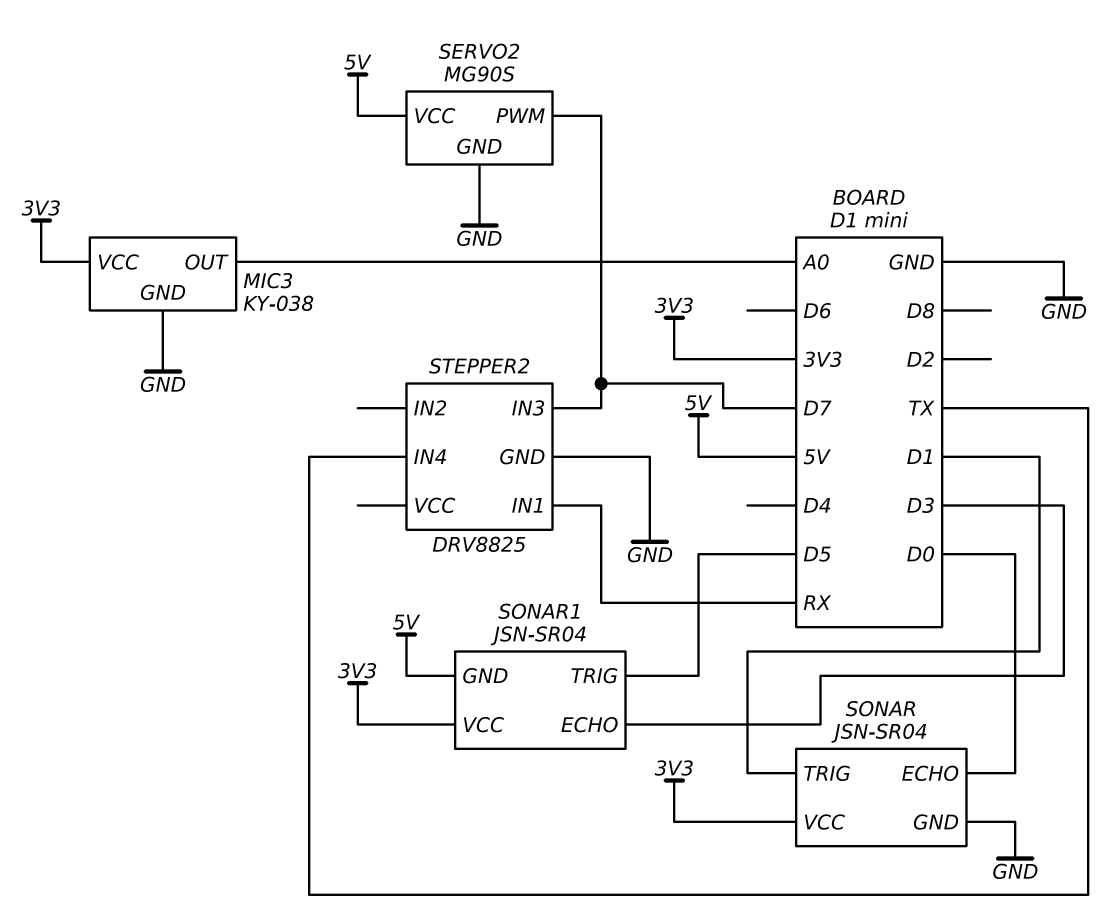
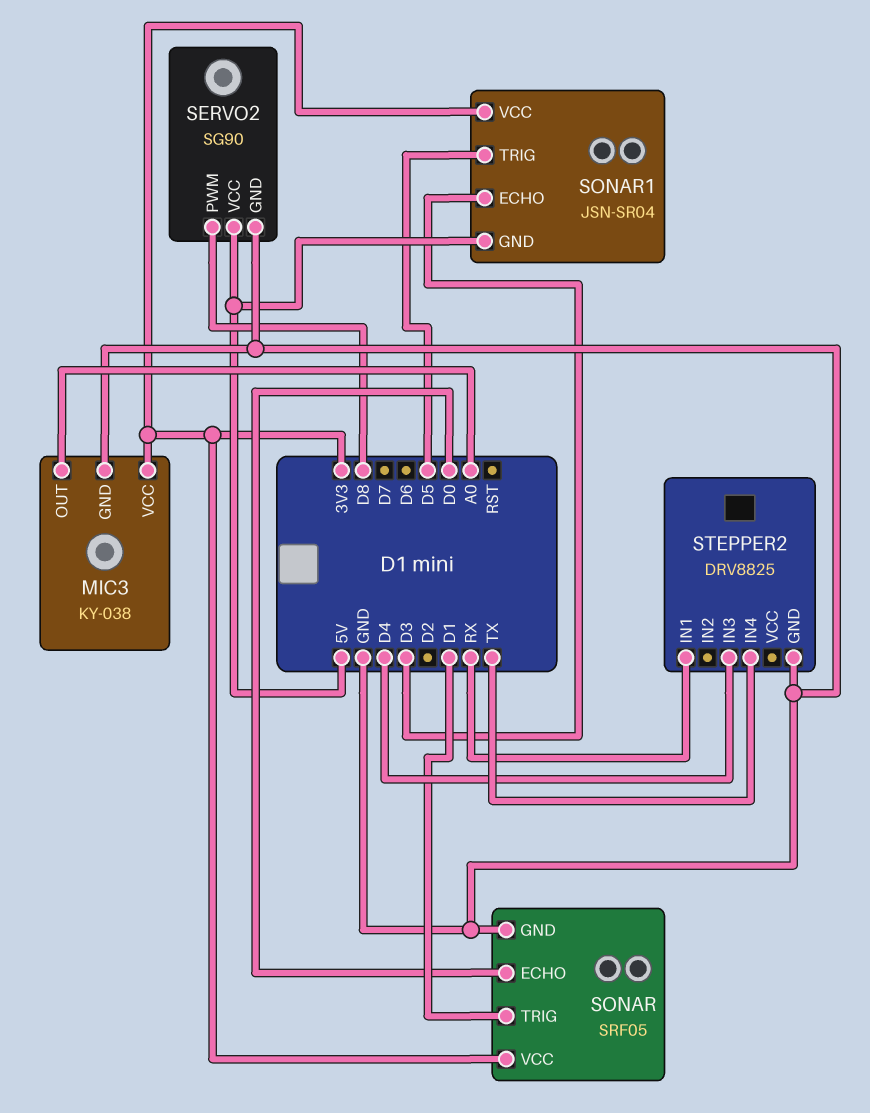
SERVO2: MG90S -> SG90
SERVO2 pin PWM: D7 -> D8
SONAR: JSN-SR04 -> SRF05
STEPPER2 pin IN3: D7 -> D4

